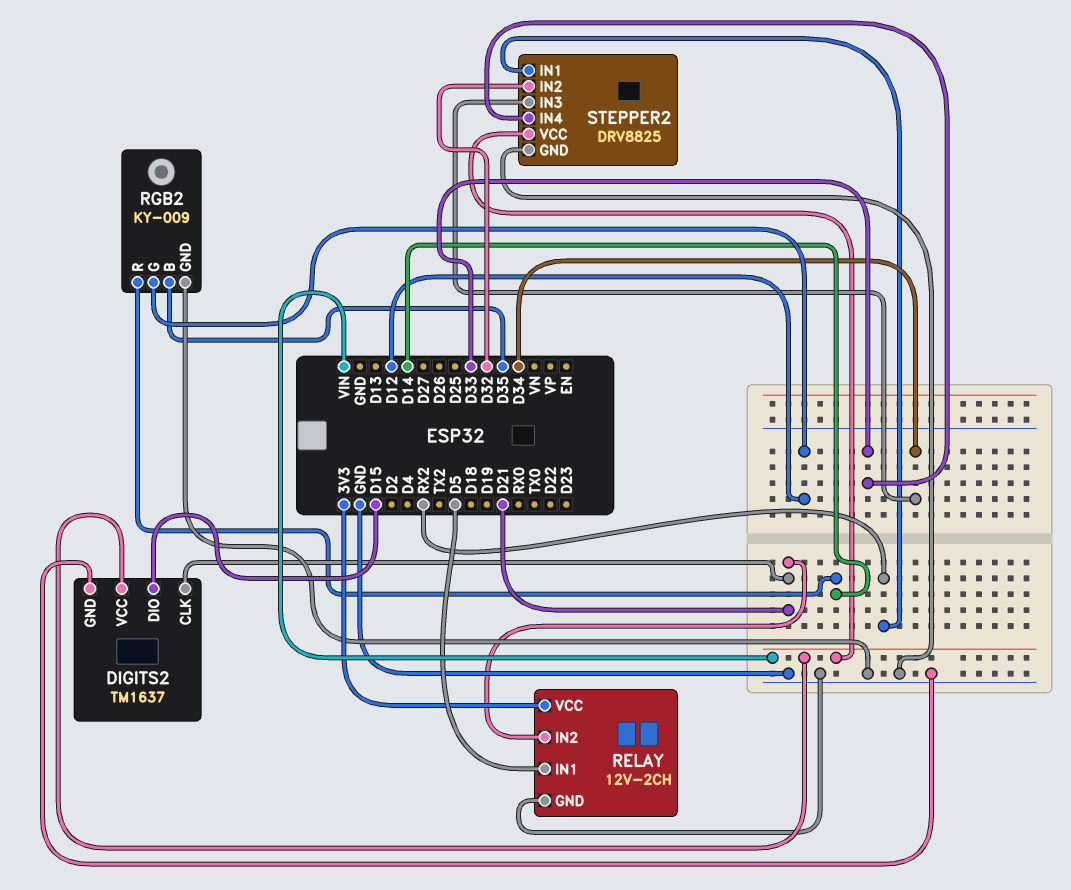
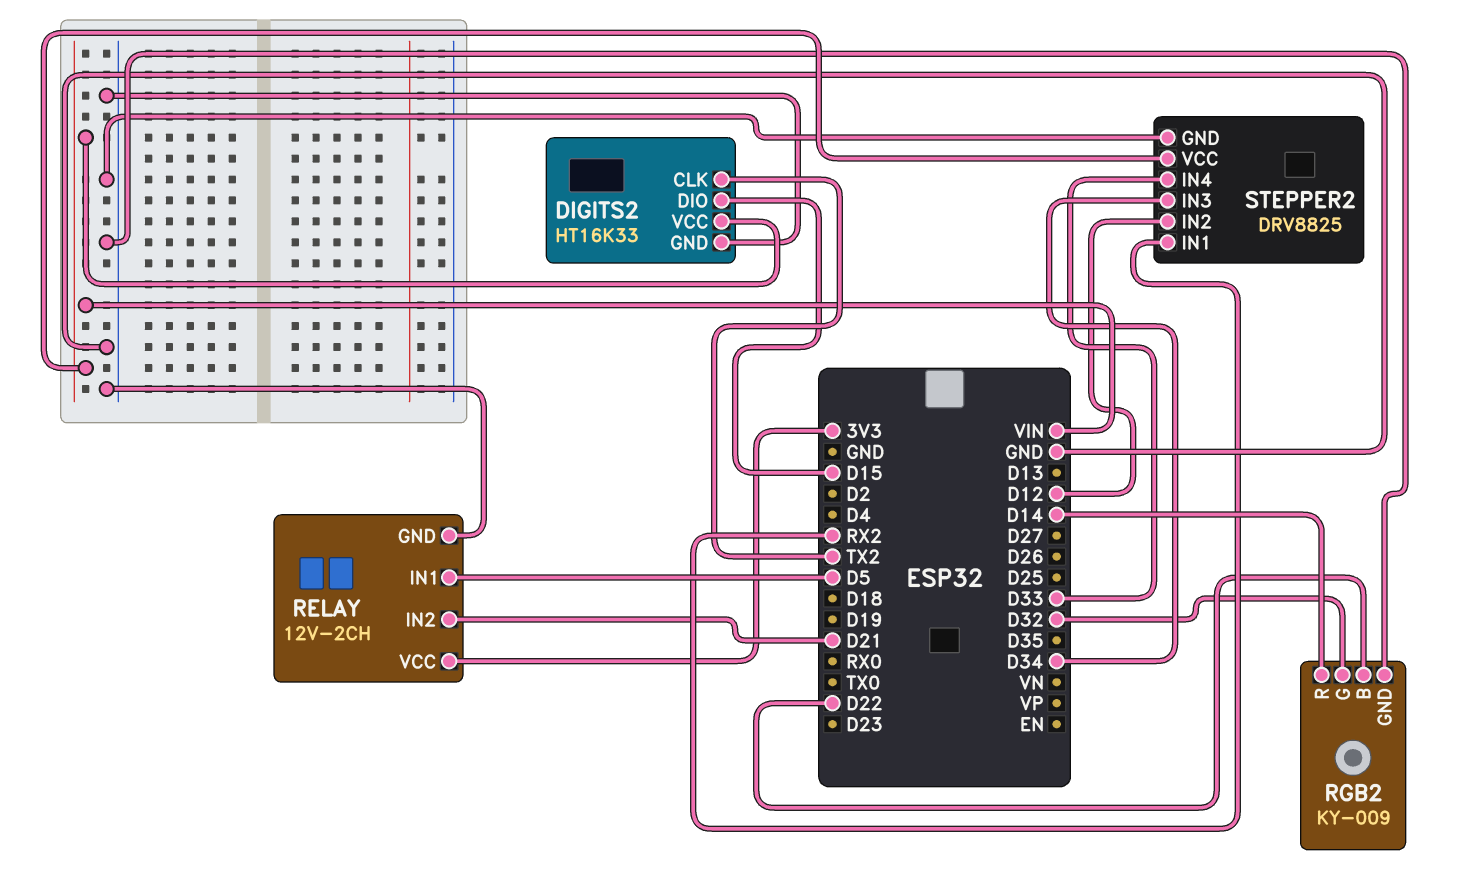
DIGITS2: TM1637 -> HT16K33
DIGITS2 pin CLK: D21 -> TX2
RGB2 pin B: D35 -> D22
RGB2 pin G: D12 -> D32
STEPPER2 pin IN2: D32 -> D12

